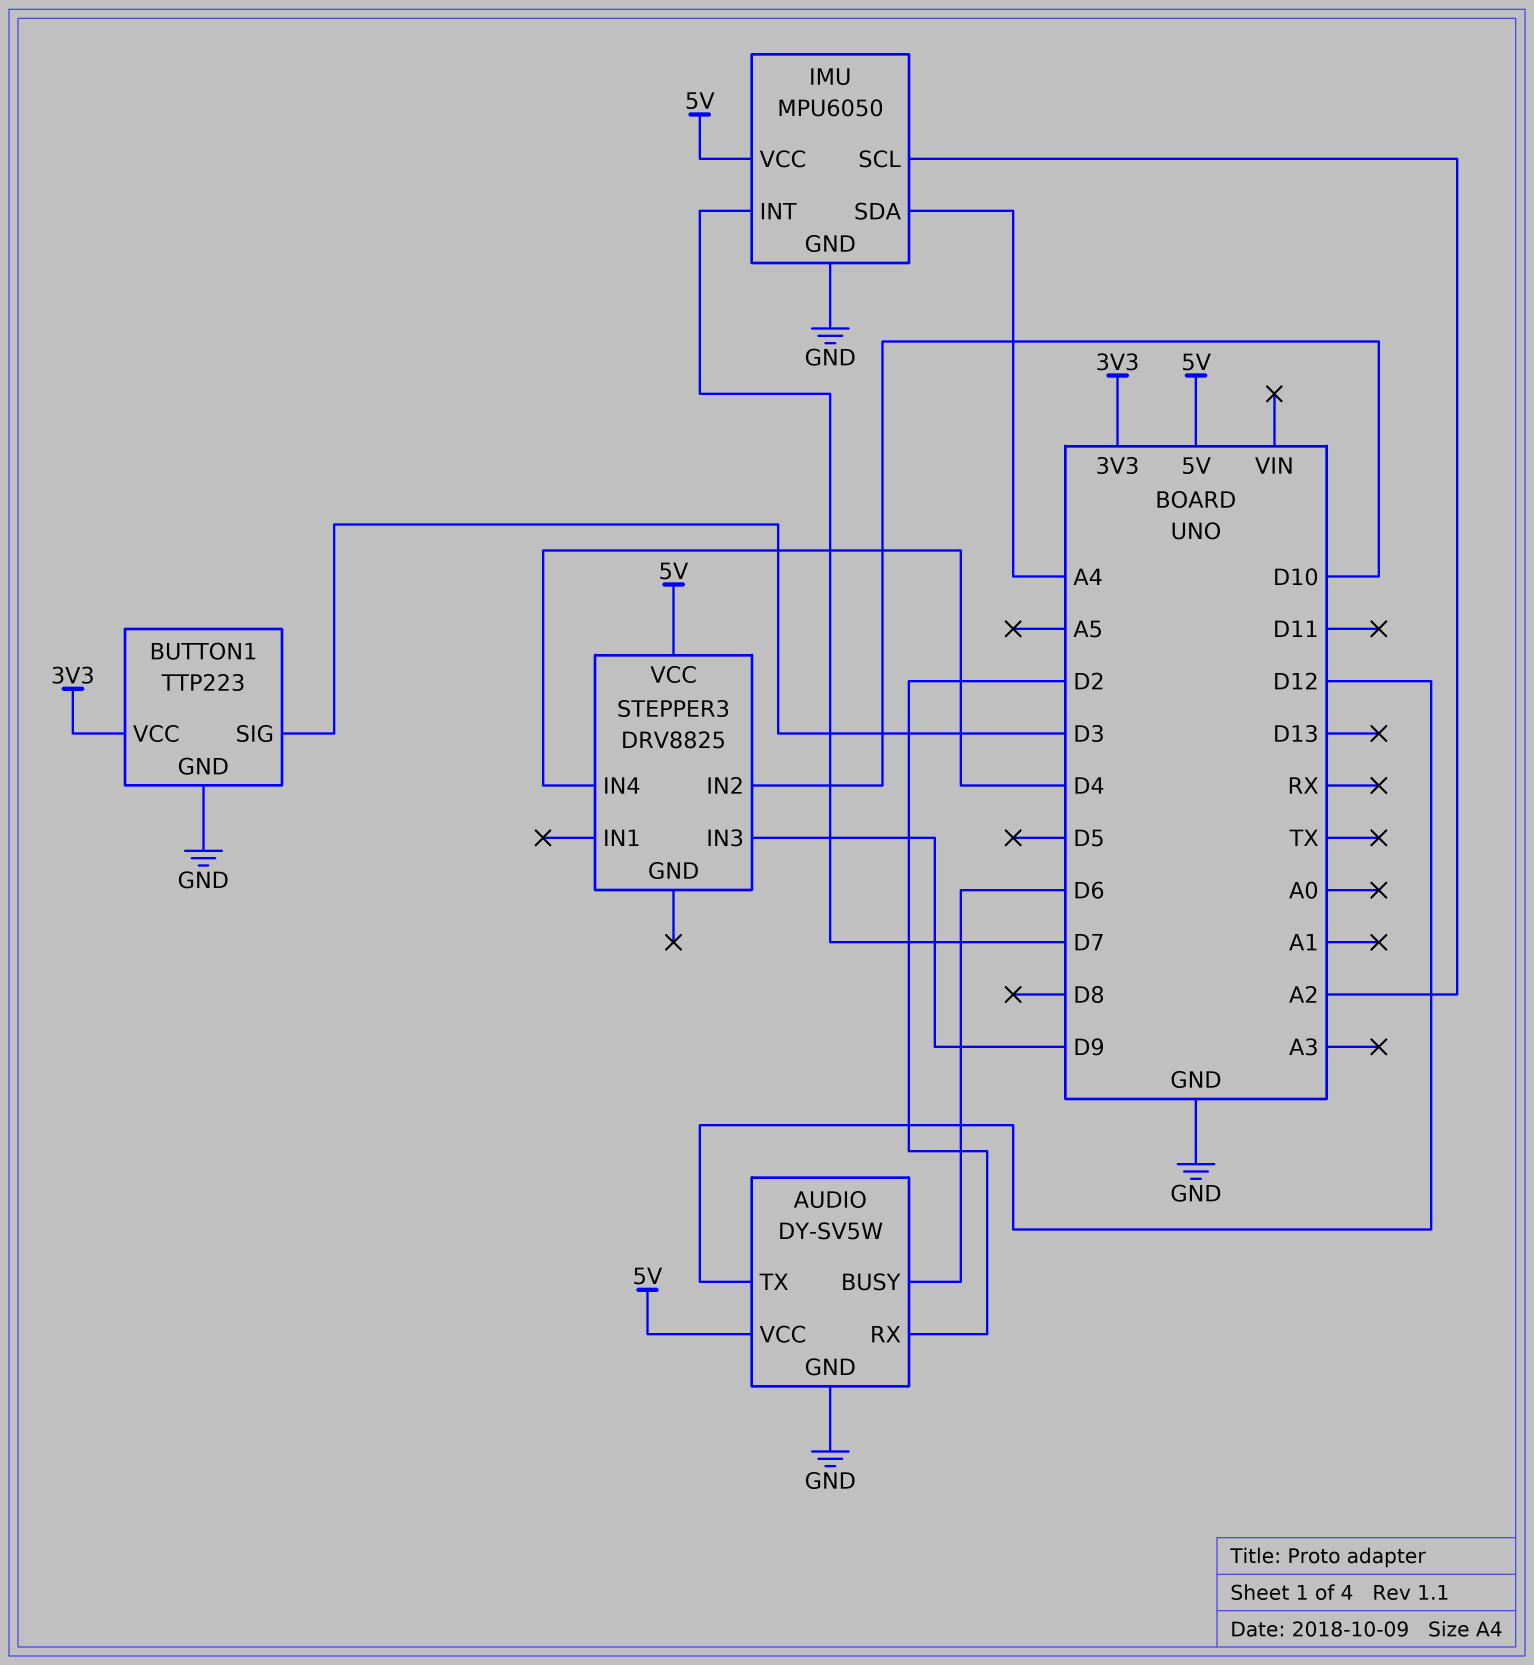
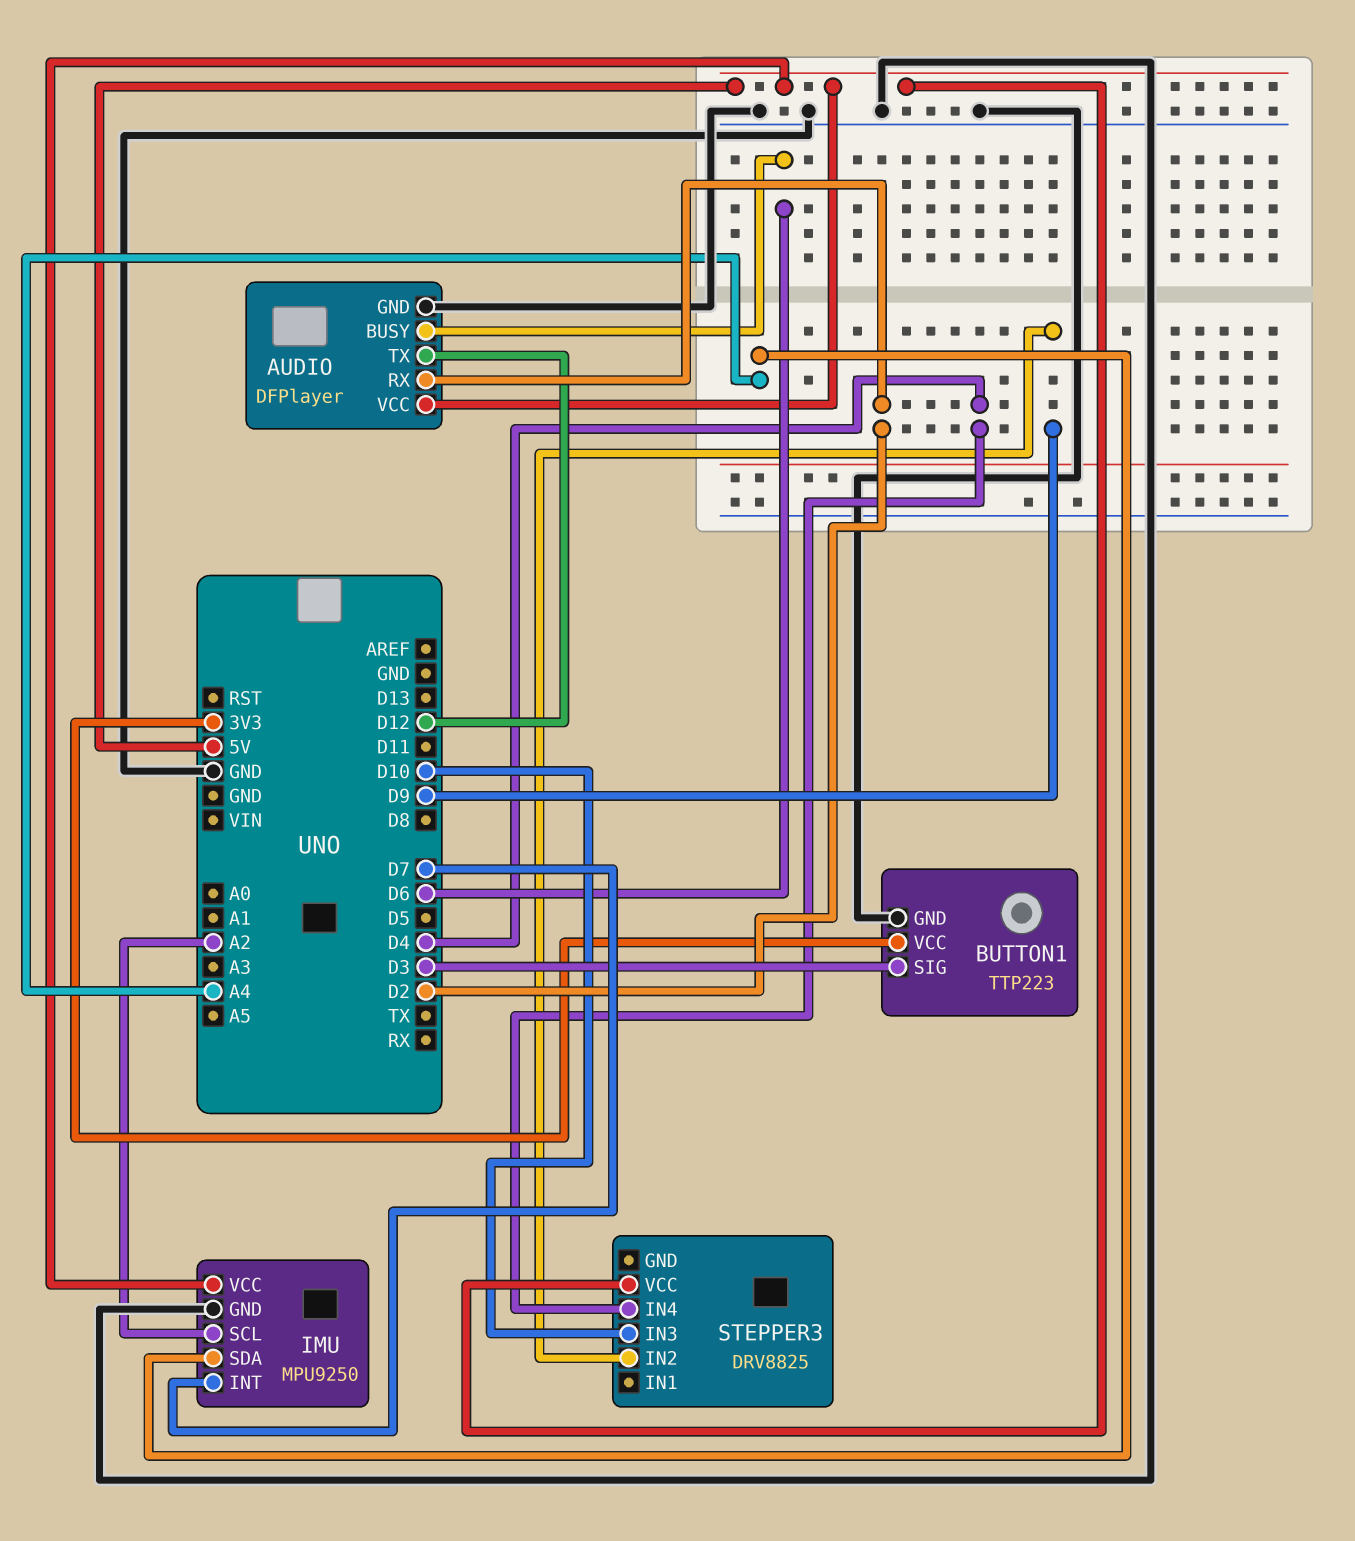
AUDIO: DY-SV5W -> DFPlayer
IMU: MPU6050 -> MPU9250
STEPPER3 pin IN2: D10 -> D9
STEPPER3 pin IN3: D9 -> D10

